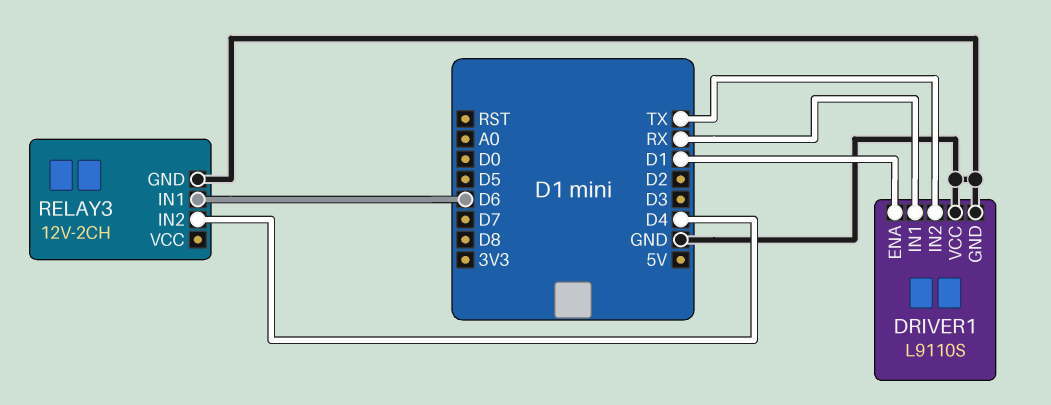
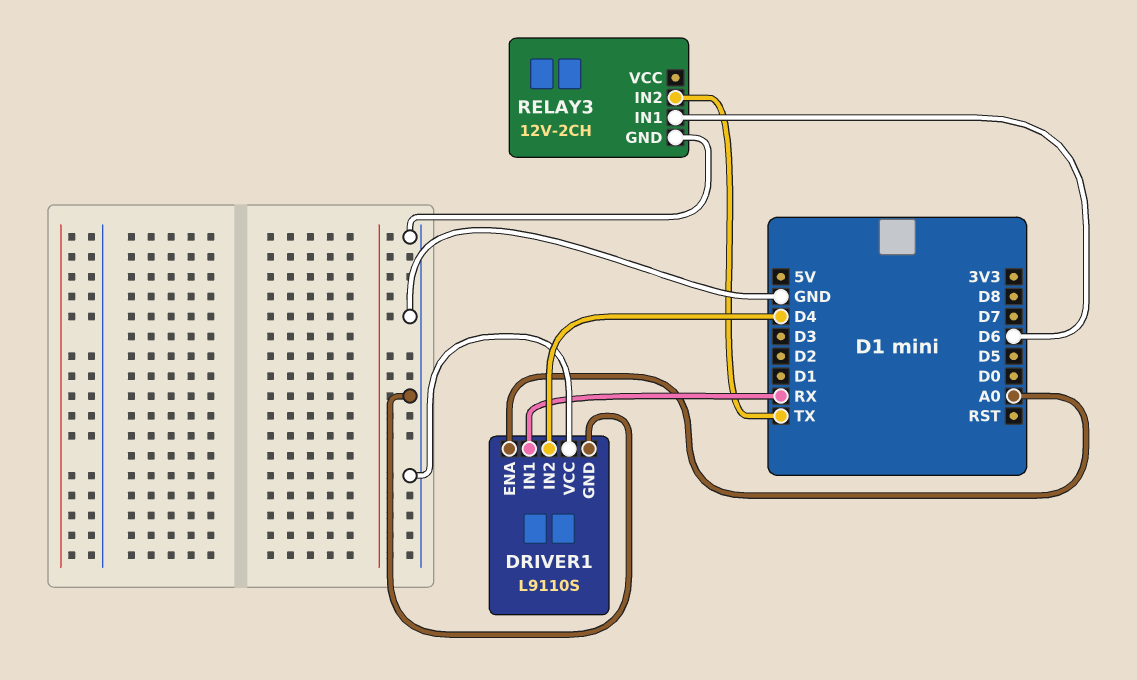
DRIVER1 pin ENA: D1 -> A0
DRIVER1 pin IN2: TX -> D4
RELAY3 pin IN2: D4 -> TX

